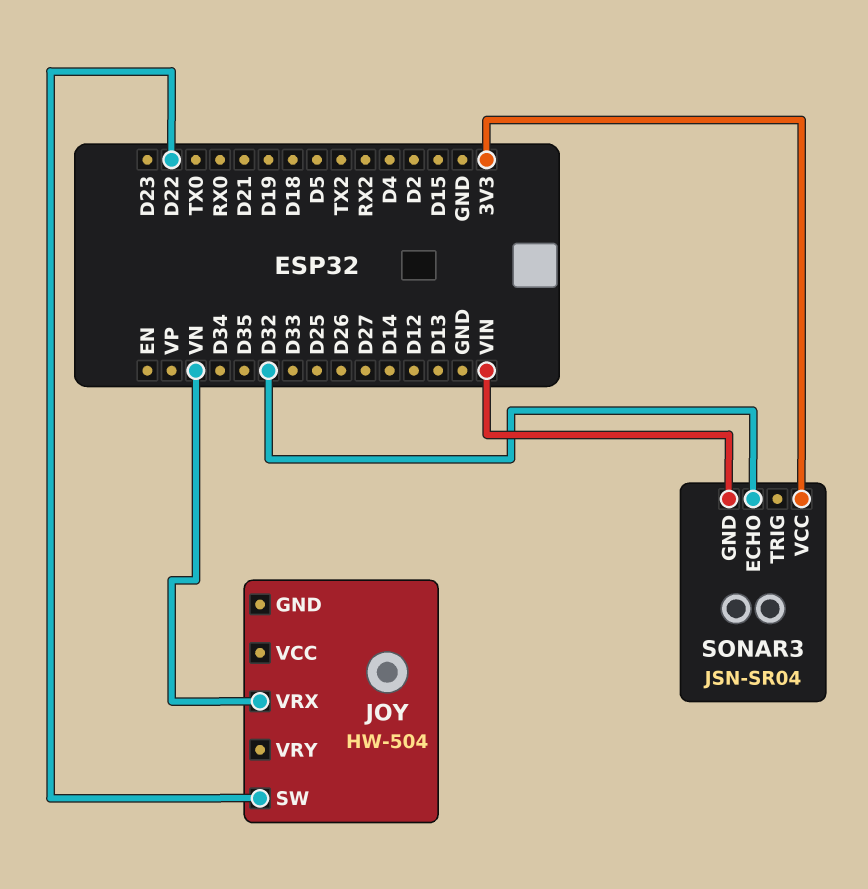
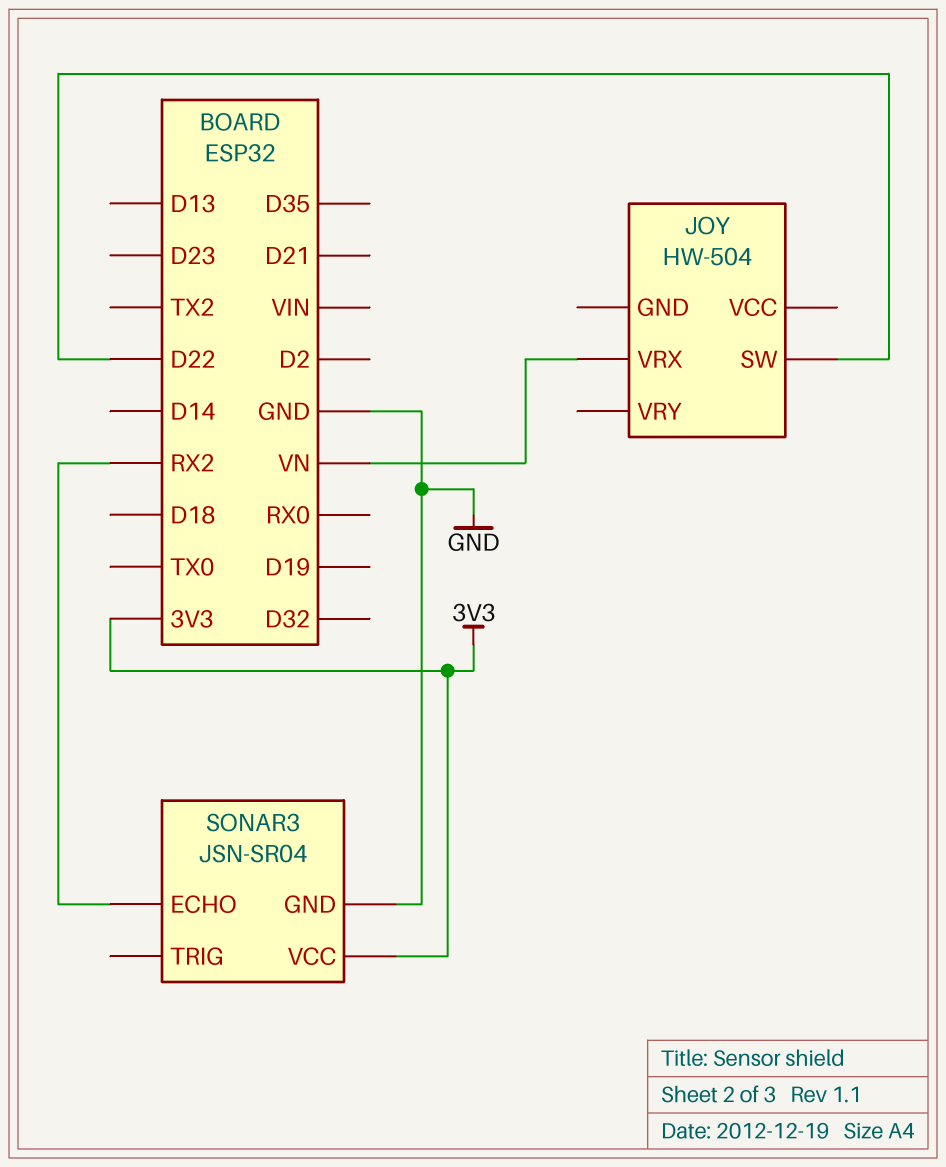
SONAR3 pin ECHO: D32 -> RX2
SONAR3 pin GND: VIN -> GND

